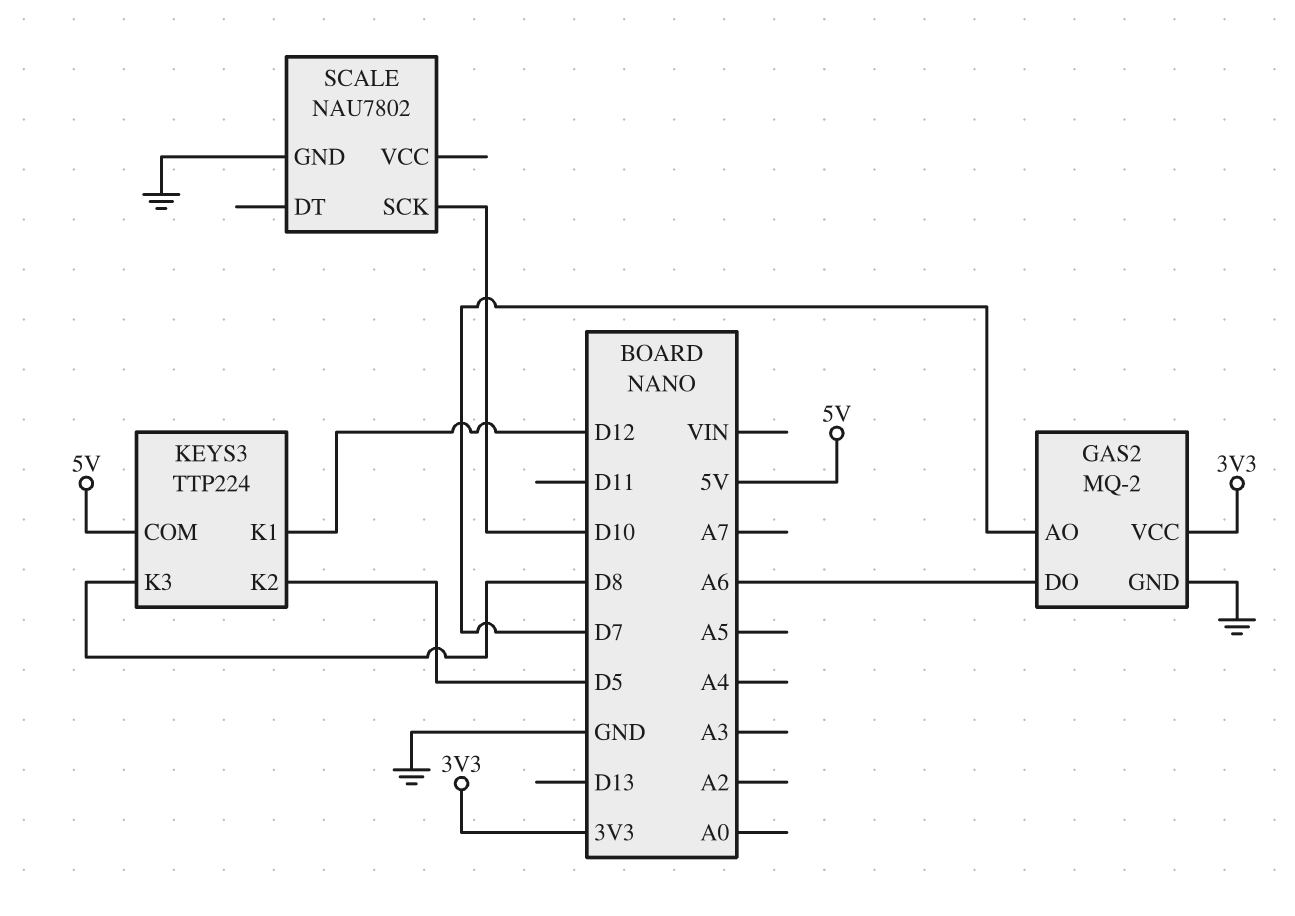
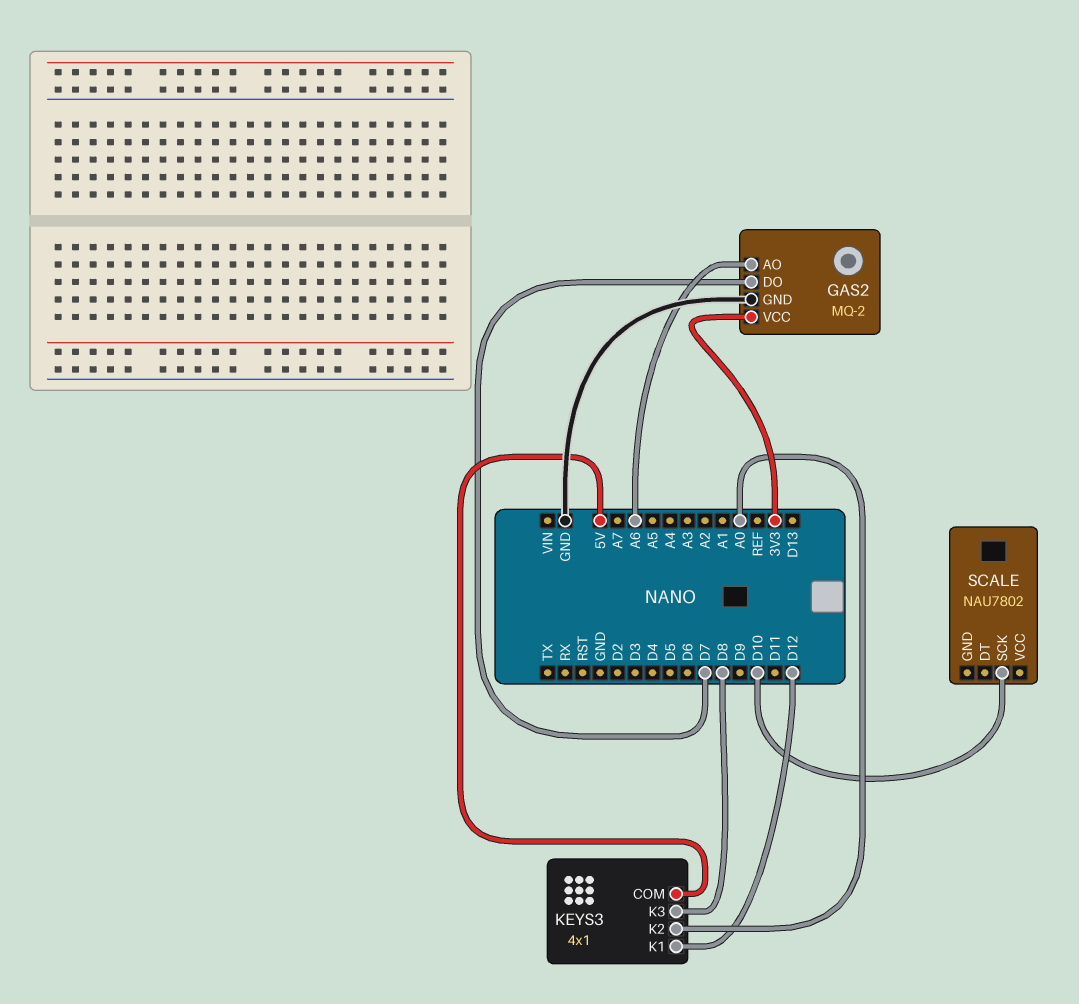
GAS2 pin AO: D7 -> A6
GAS2 pin DO: A6 -> D7
KEYS3: TTP224 -> 4x1
KEYS3 pin K2: D5 -> A0
SCALE pin GND: GND -> none

